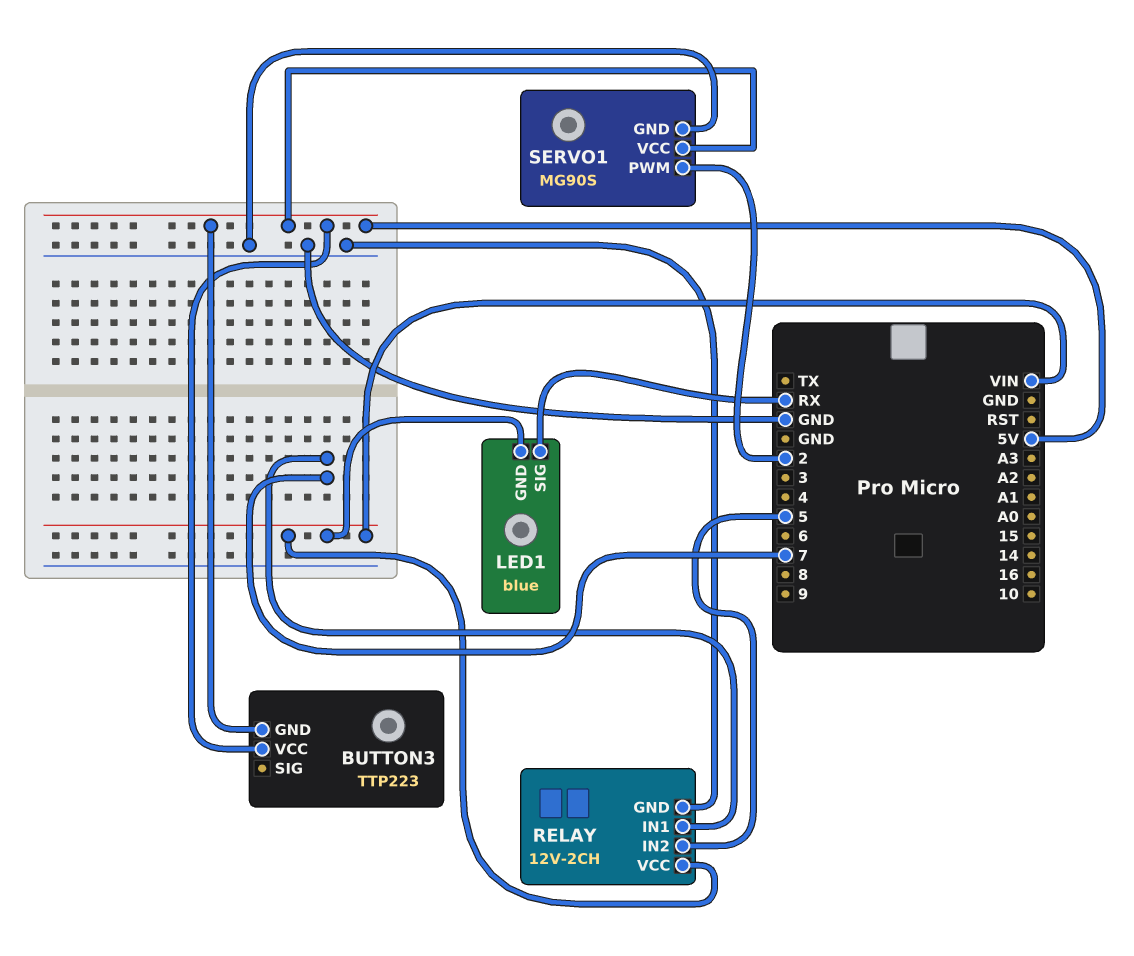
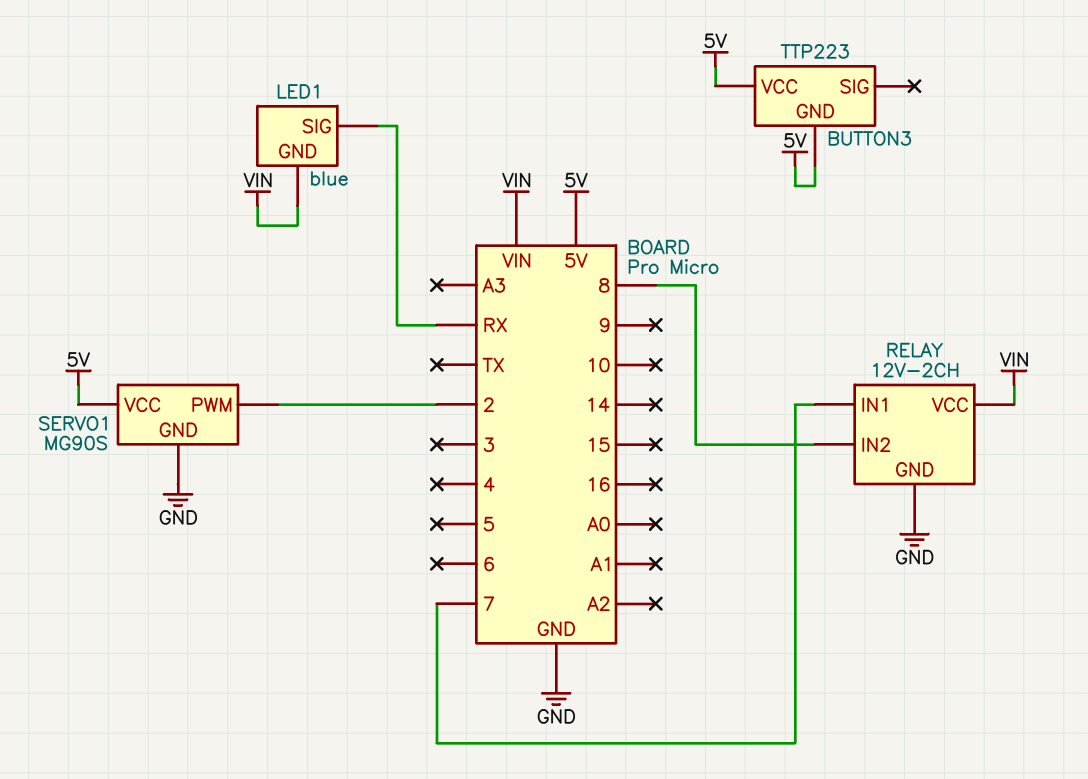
RELAY pin IN2: 5 -> 8

